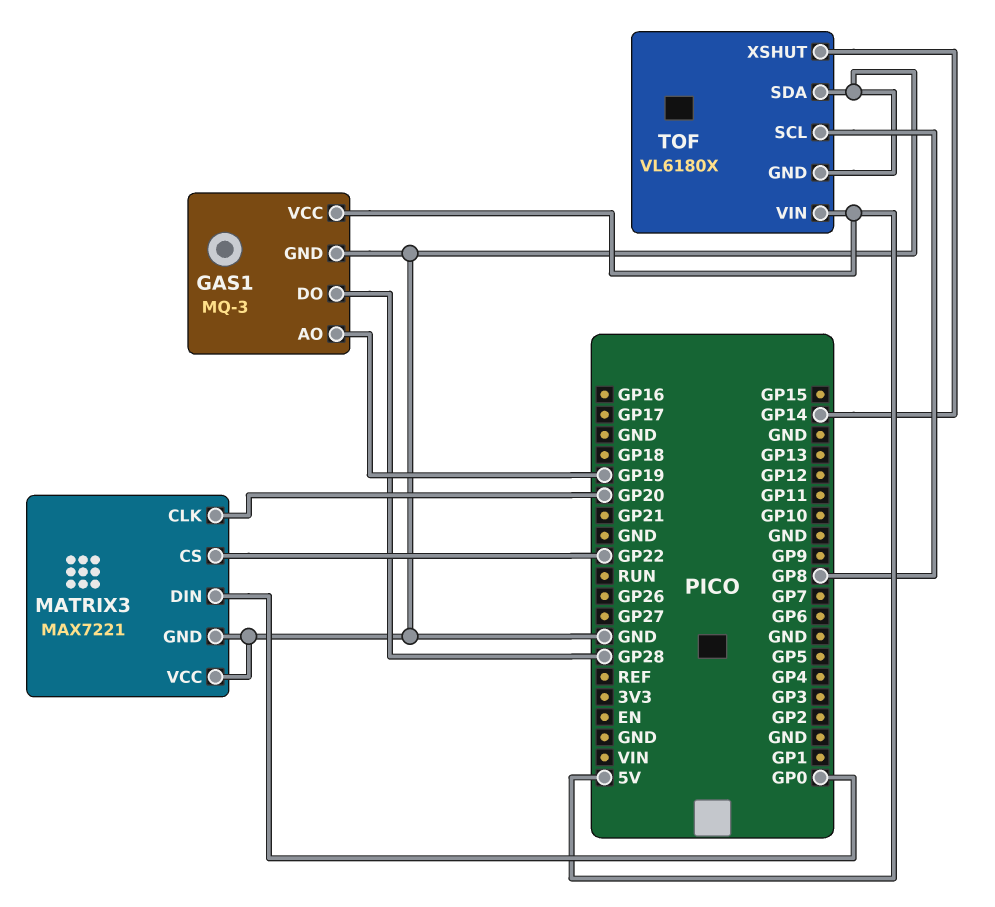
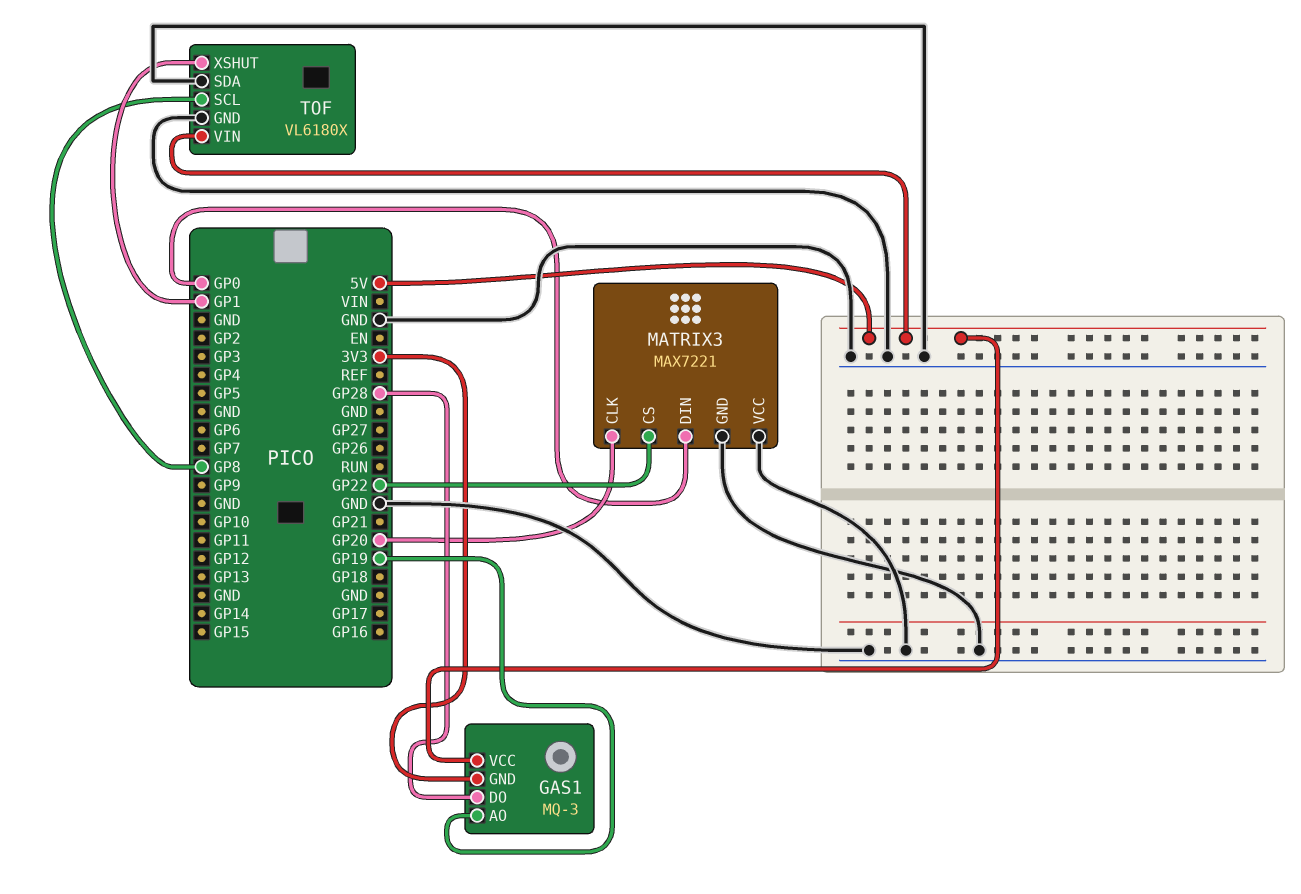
GAS1 pin GND: GND -> 3V3
TOF pin XSHUT: GP14 -> GP1

